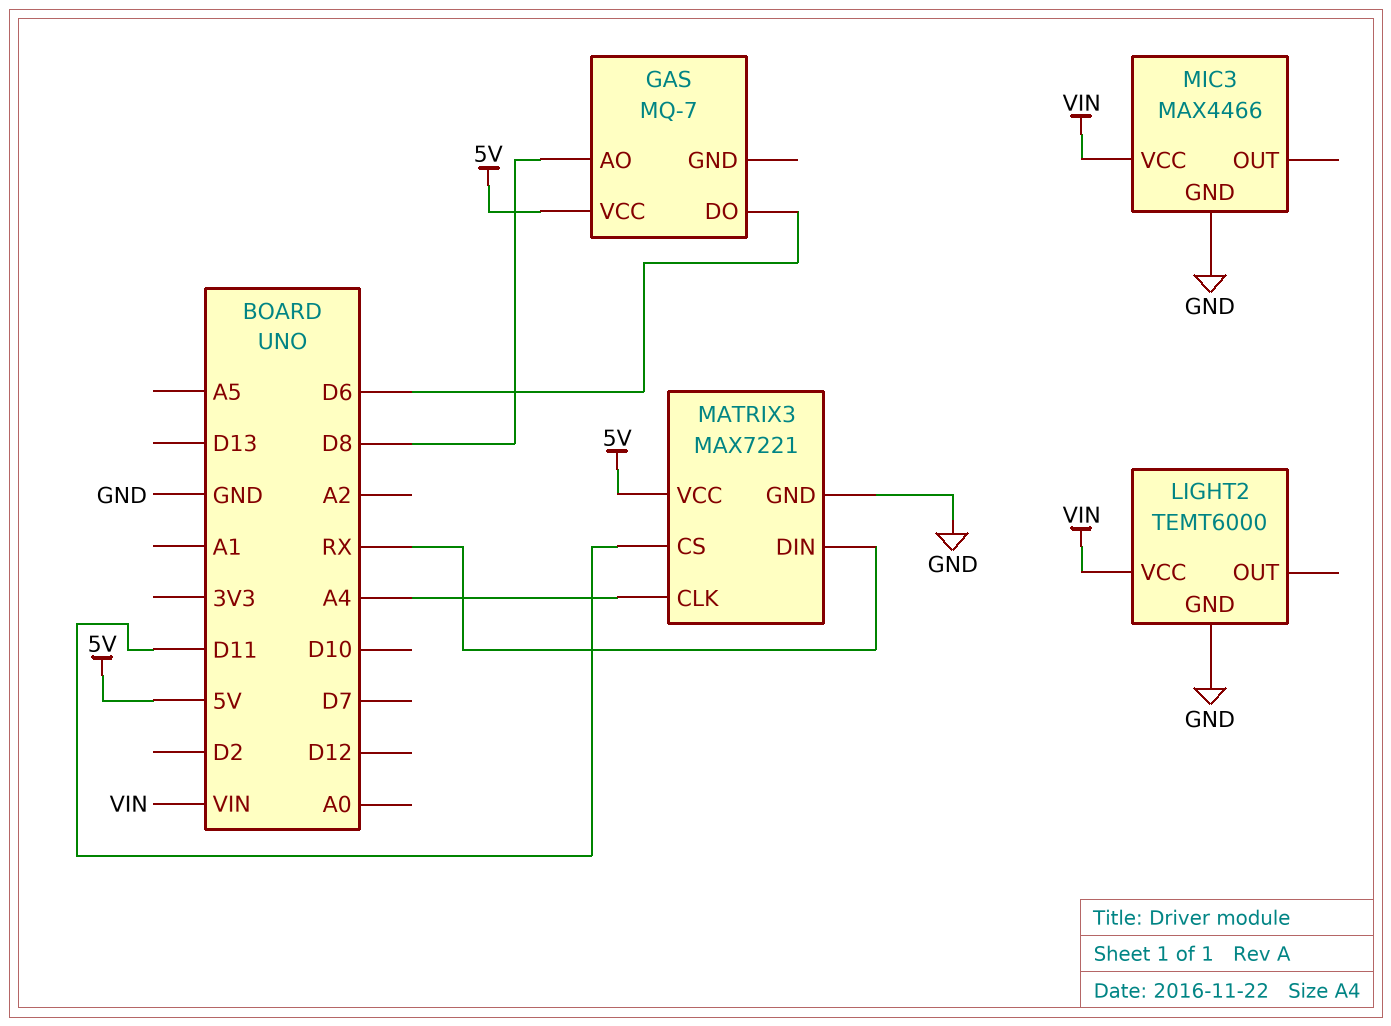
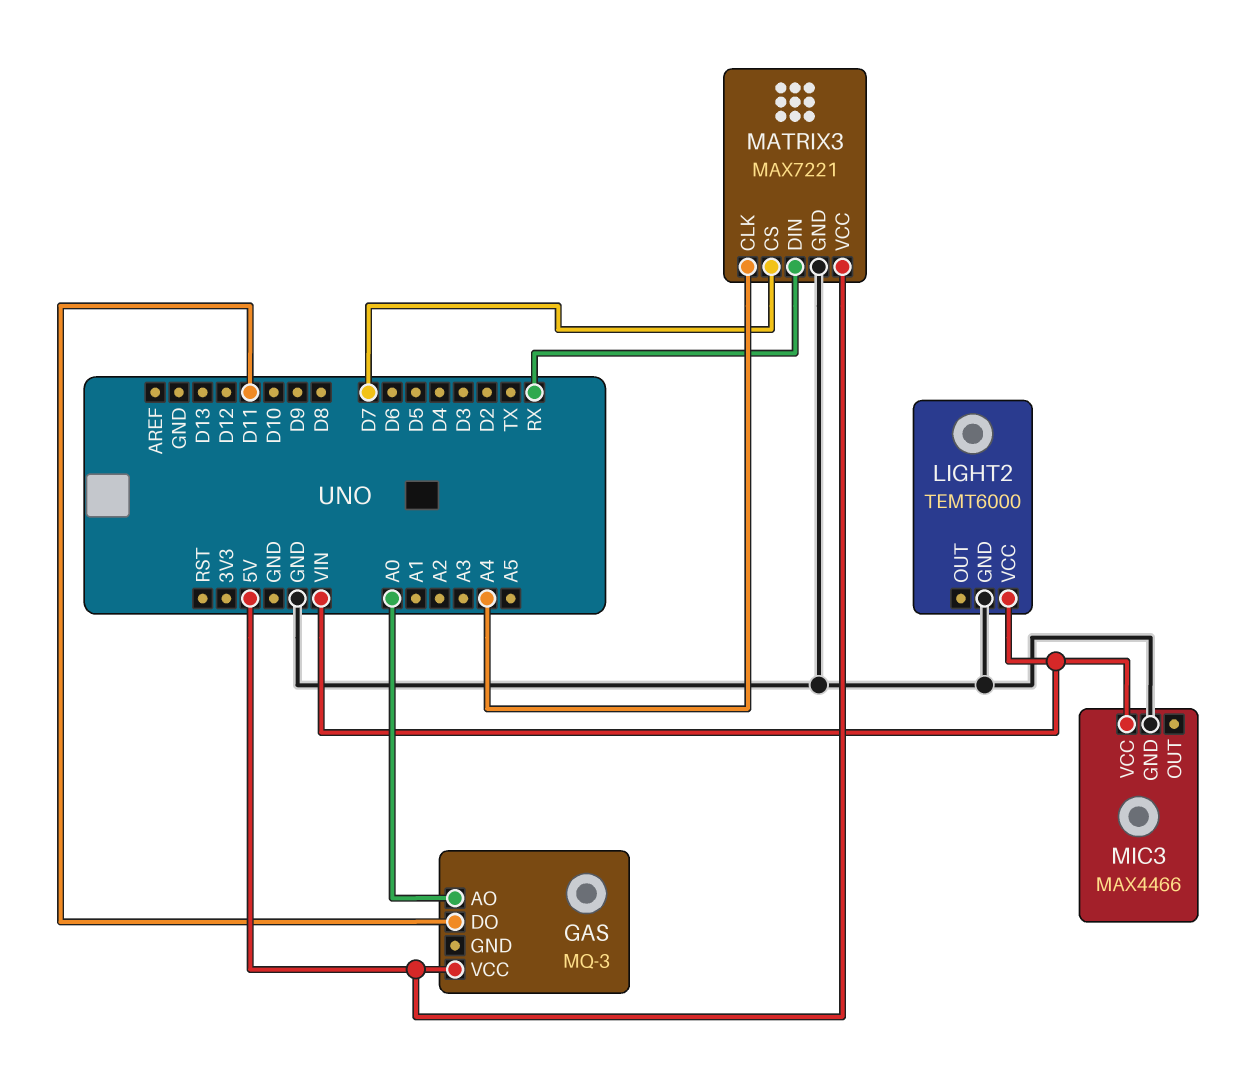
GAS: MQ-7 -> MQ-3
GAS pin AO: D8 -> A0
GAS pin DO: D6 -> D11
MATRIX3 pin CS: D11 -> D7

